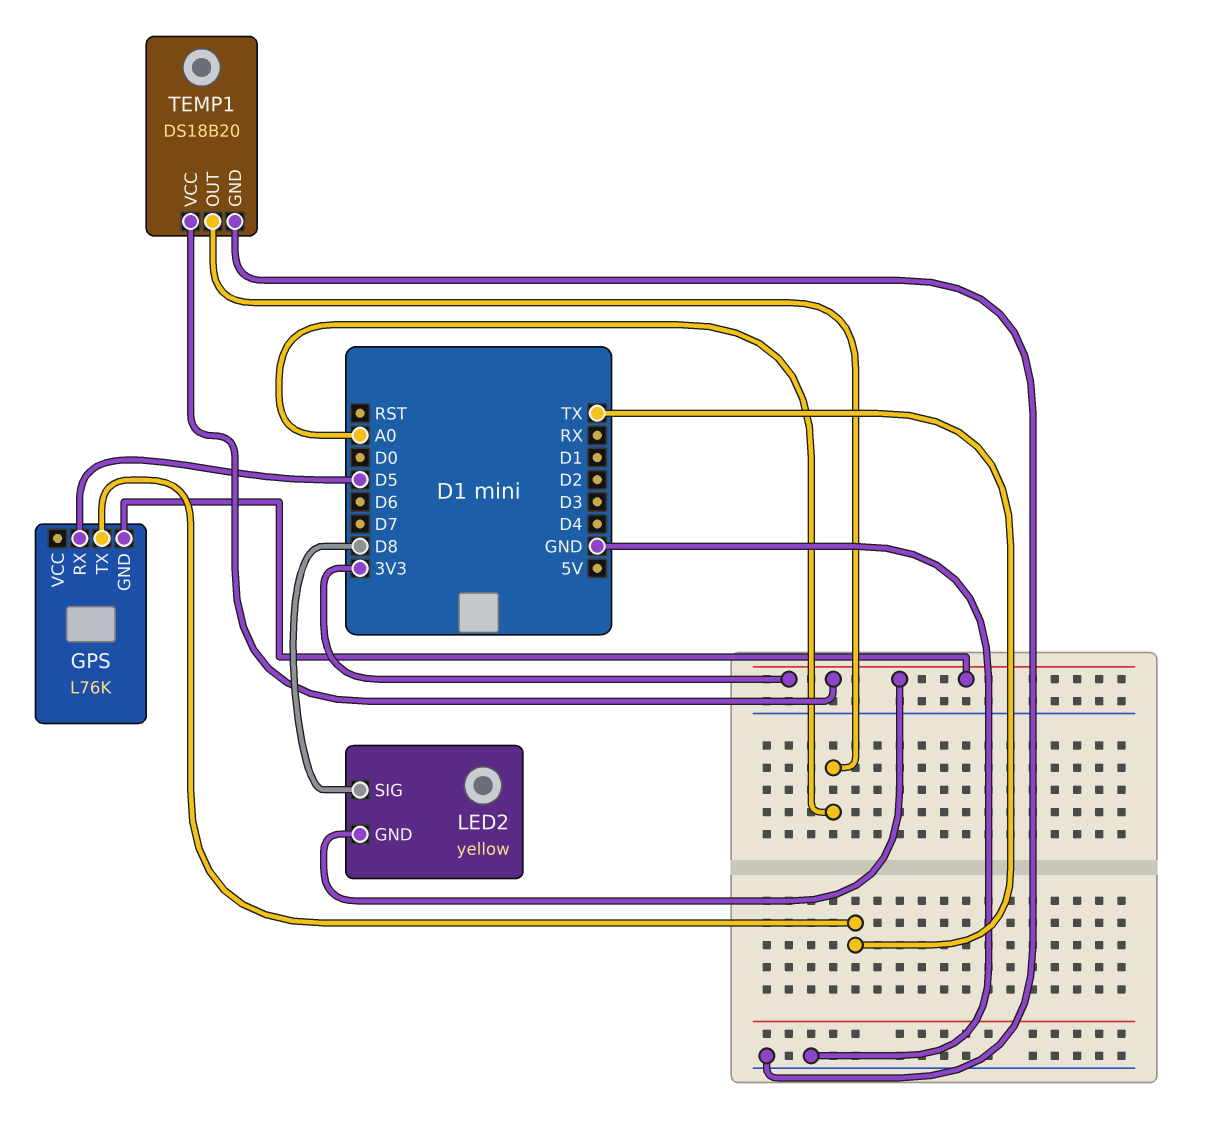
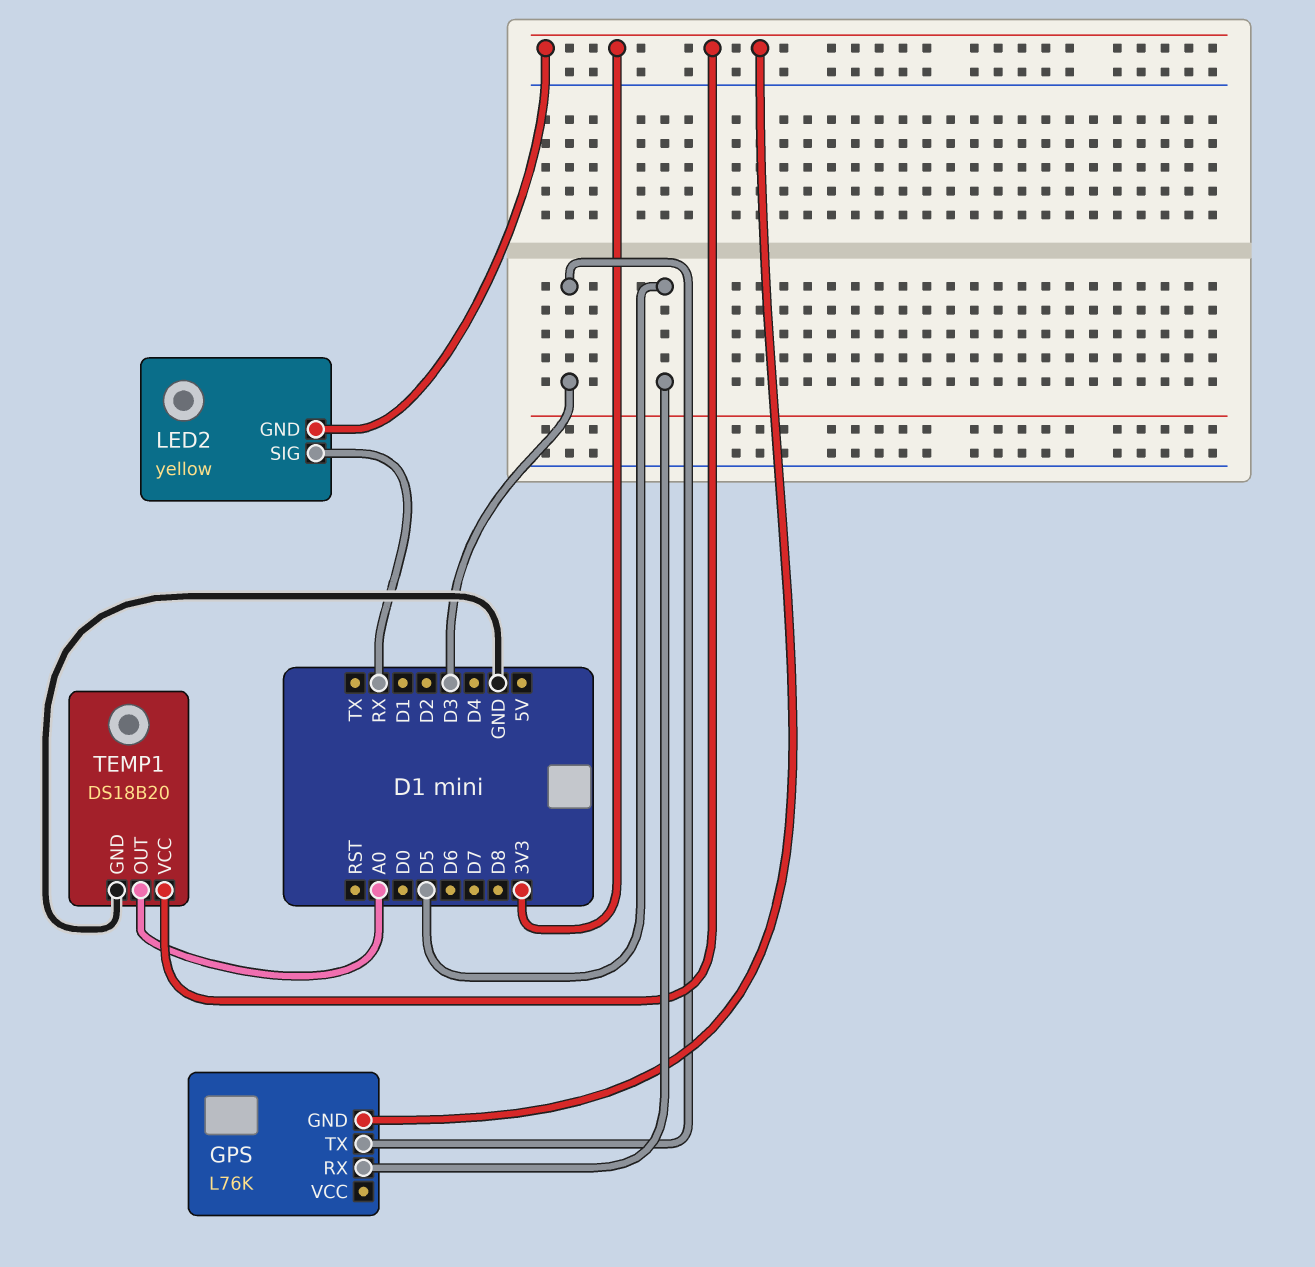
GPS pin TX: TX -> D3
LED2 pin SIG: D8 -> RX

